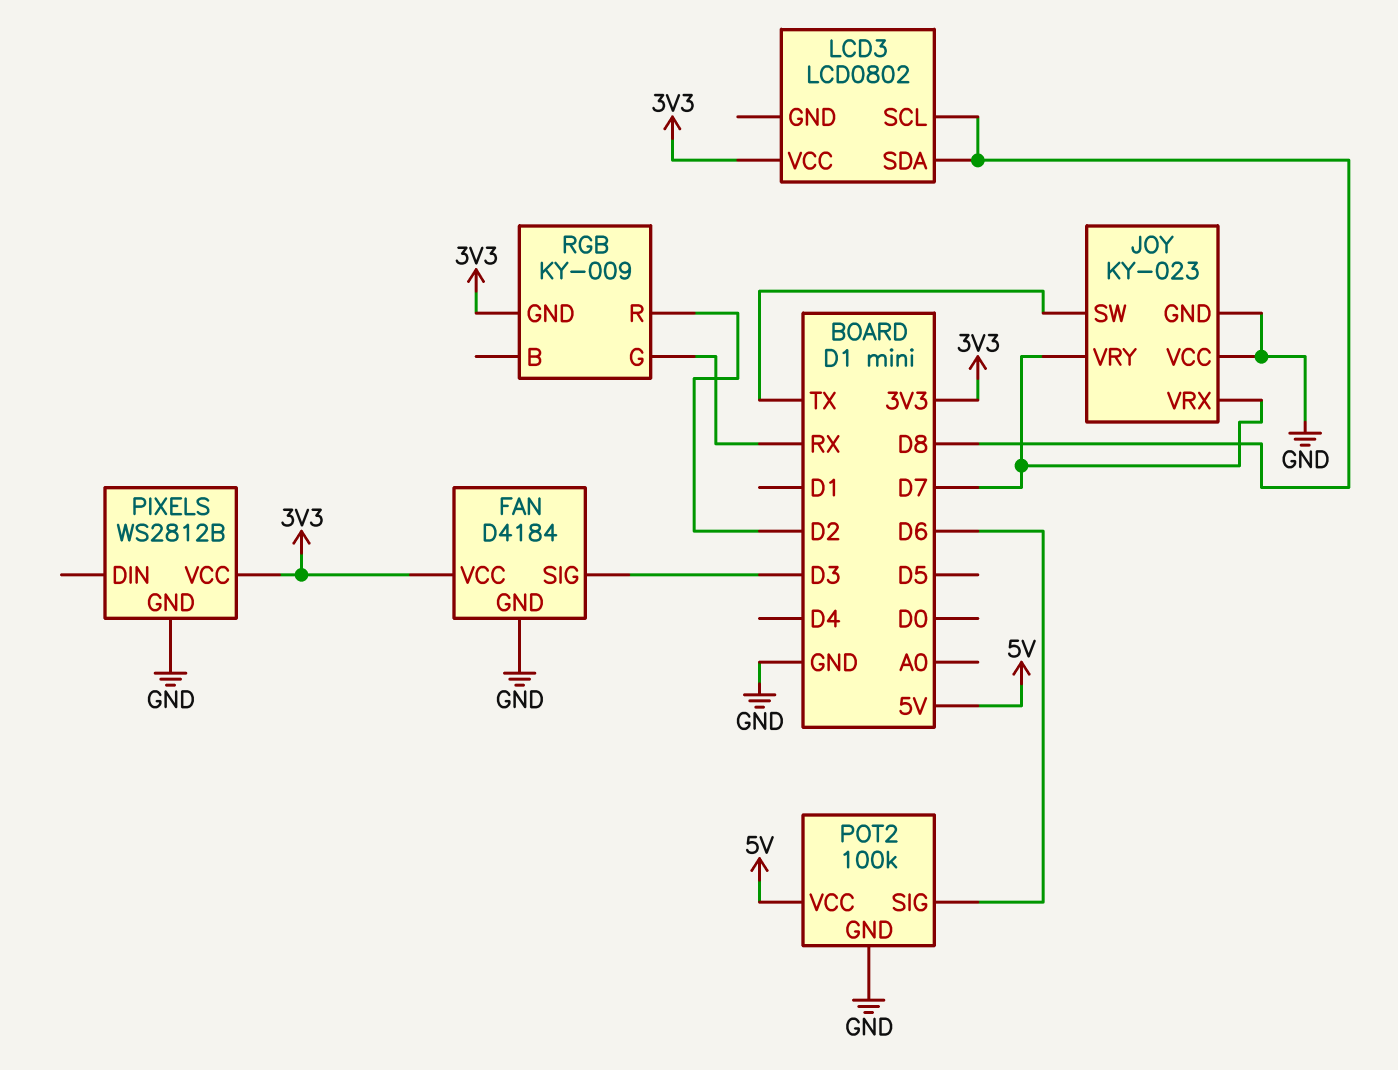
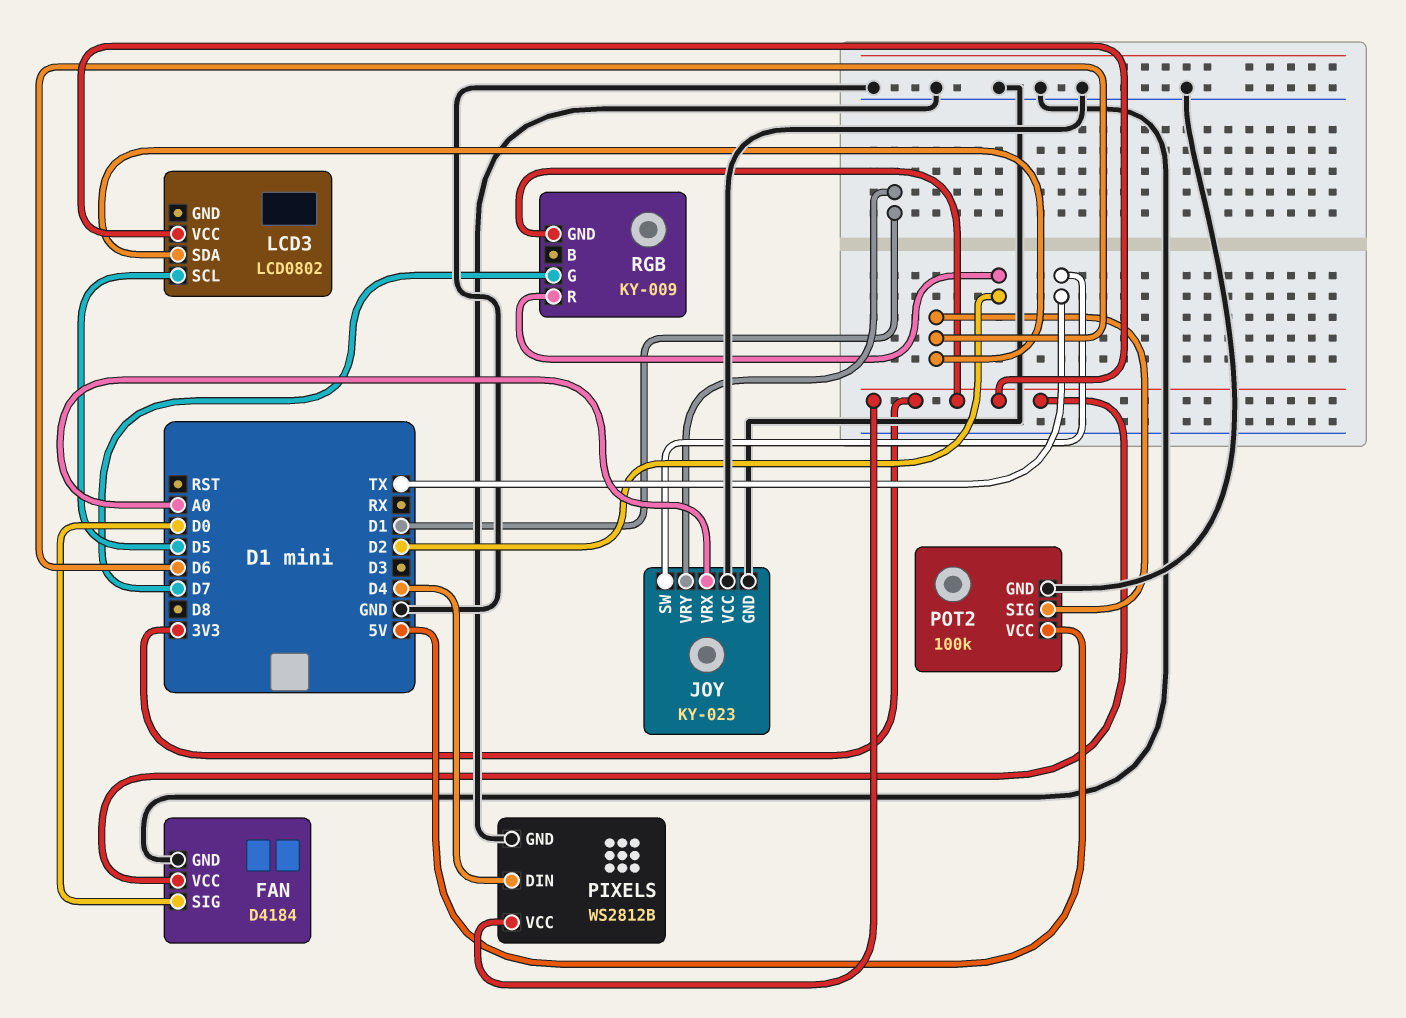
FAN pin SIG: D3 -> D0
JOY pin VRX: D7 -> A0
JOY pin VRY: D7 -> D1
LCD3 pin SCL: D8 -> D5
LCD3 pin SDA: D8 -> D6
PIXELS pin DIN: none -> D4
RGB pin G: RX -> D7

